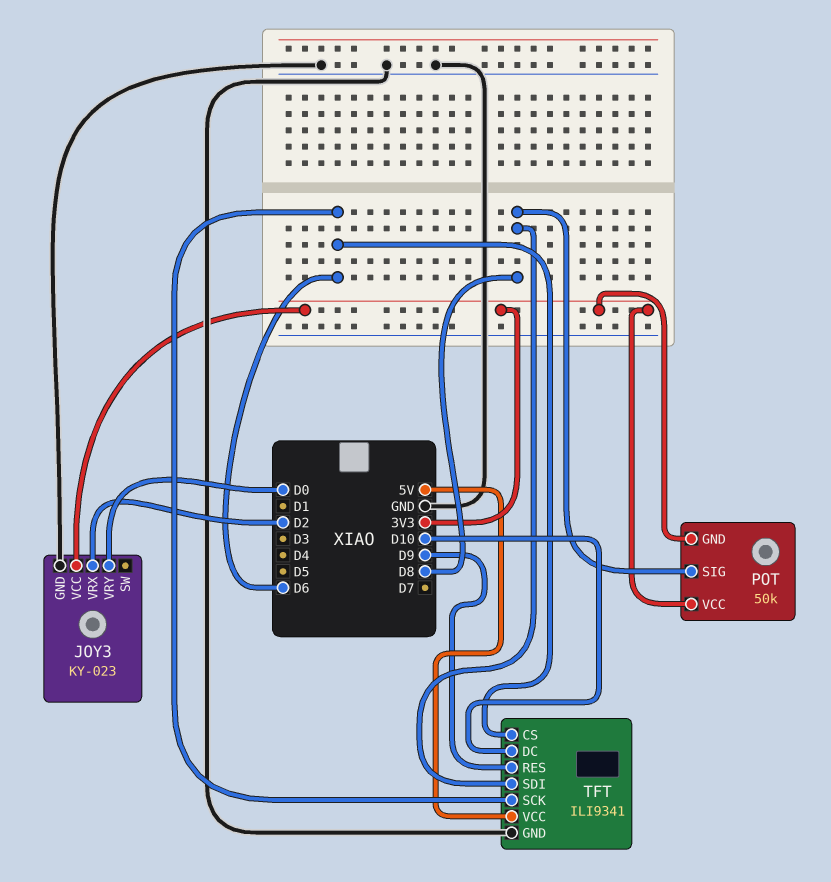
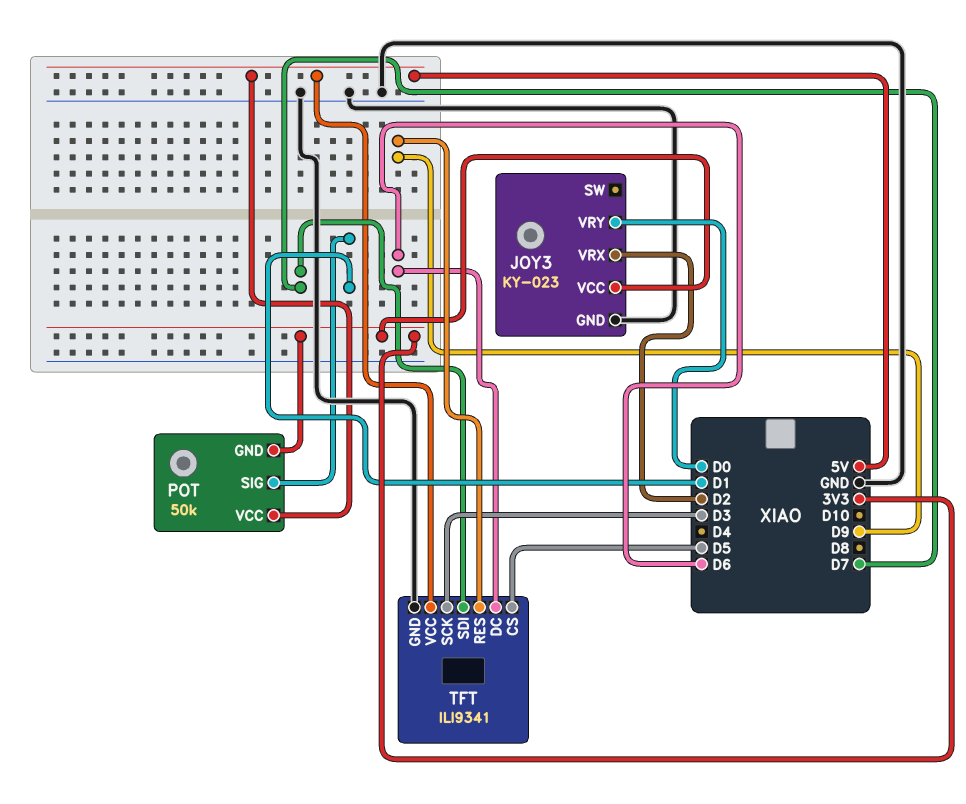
POT pin SIG: D8 -> D1
POT pin VCC: 3V3 -> 5V
TFT pin CS: D6 -> D5
TFT pin DC: D10 -> D6
TFT pin SCK: D6 -> D3
TFT pin SDI: D8 -> D7

